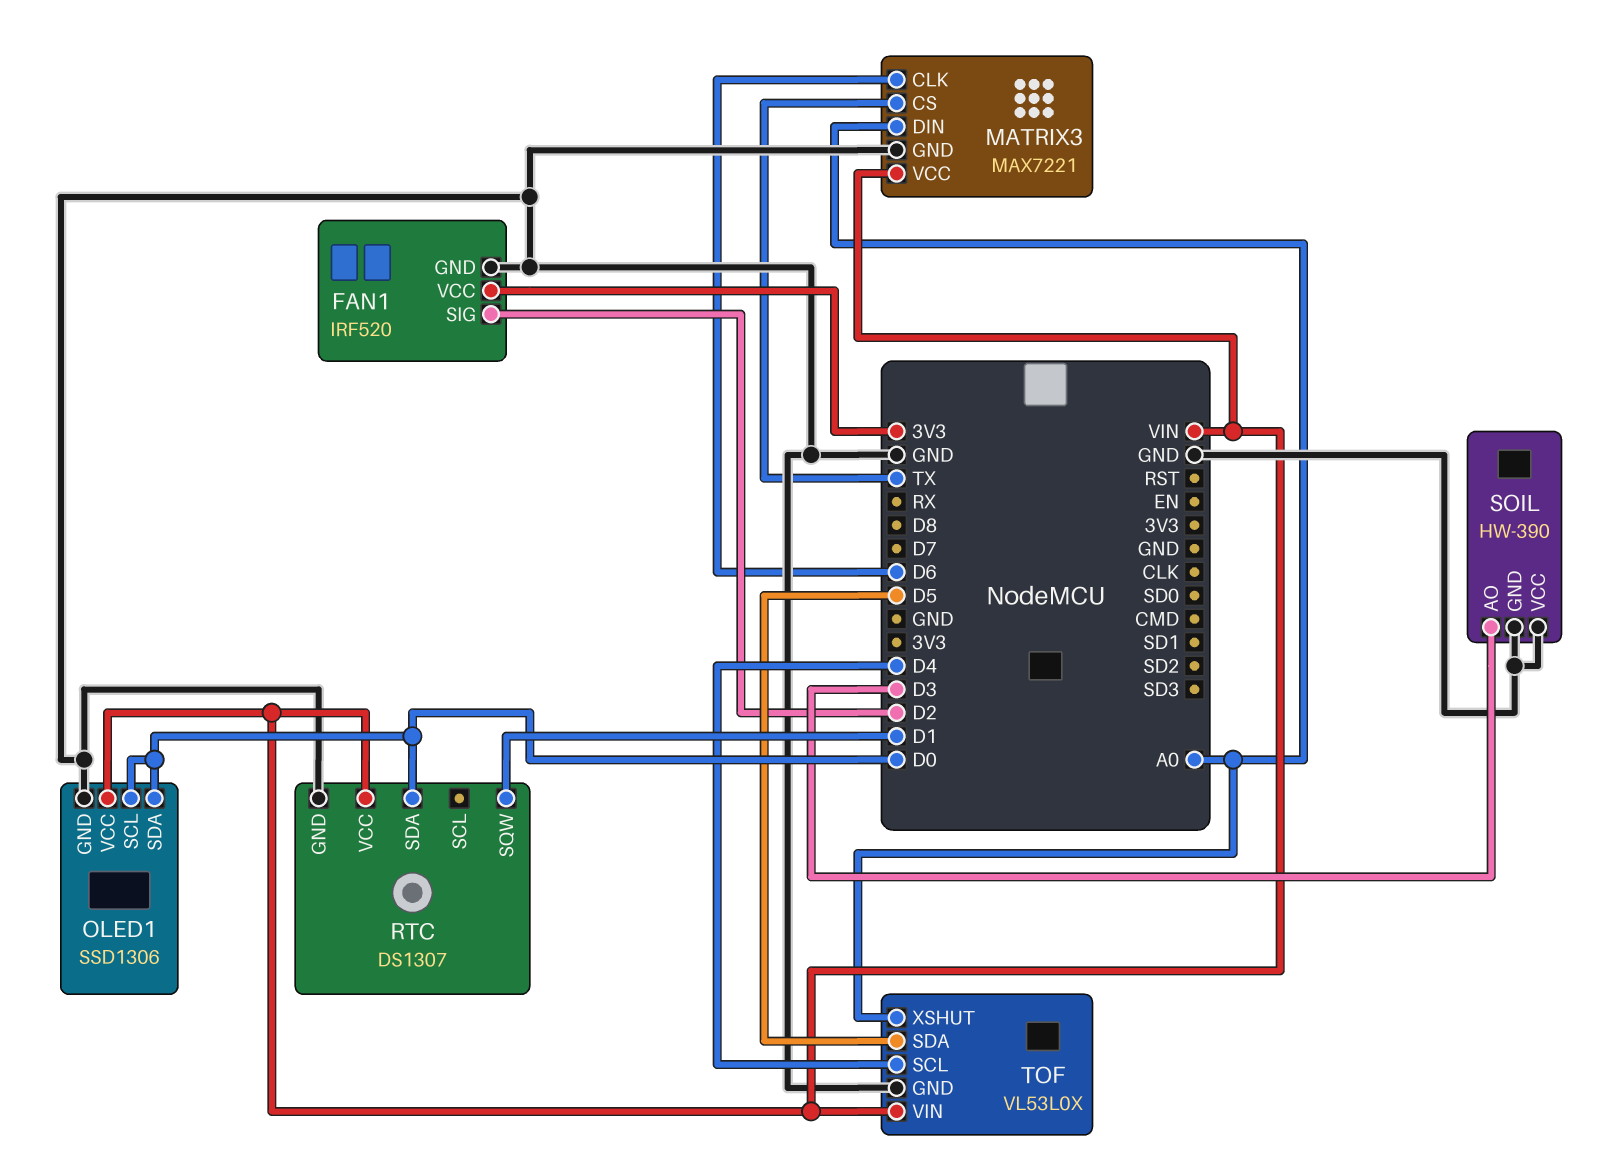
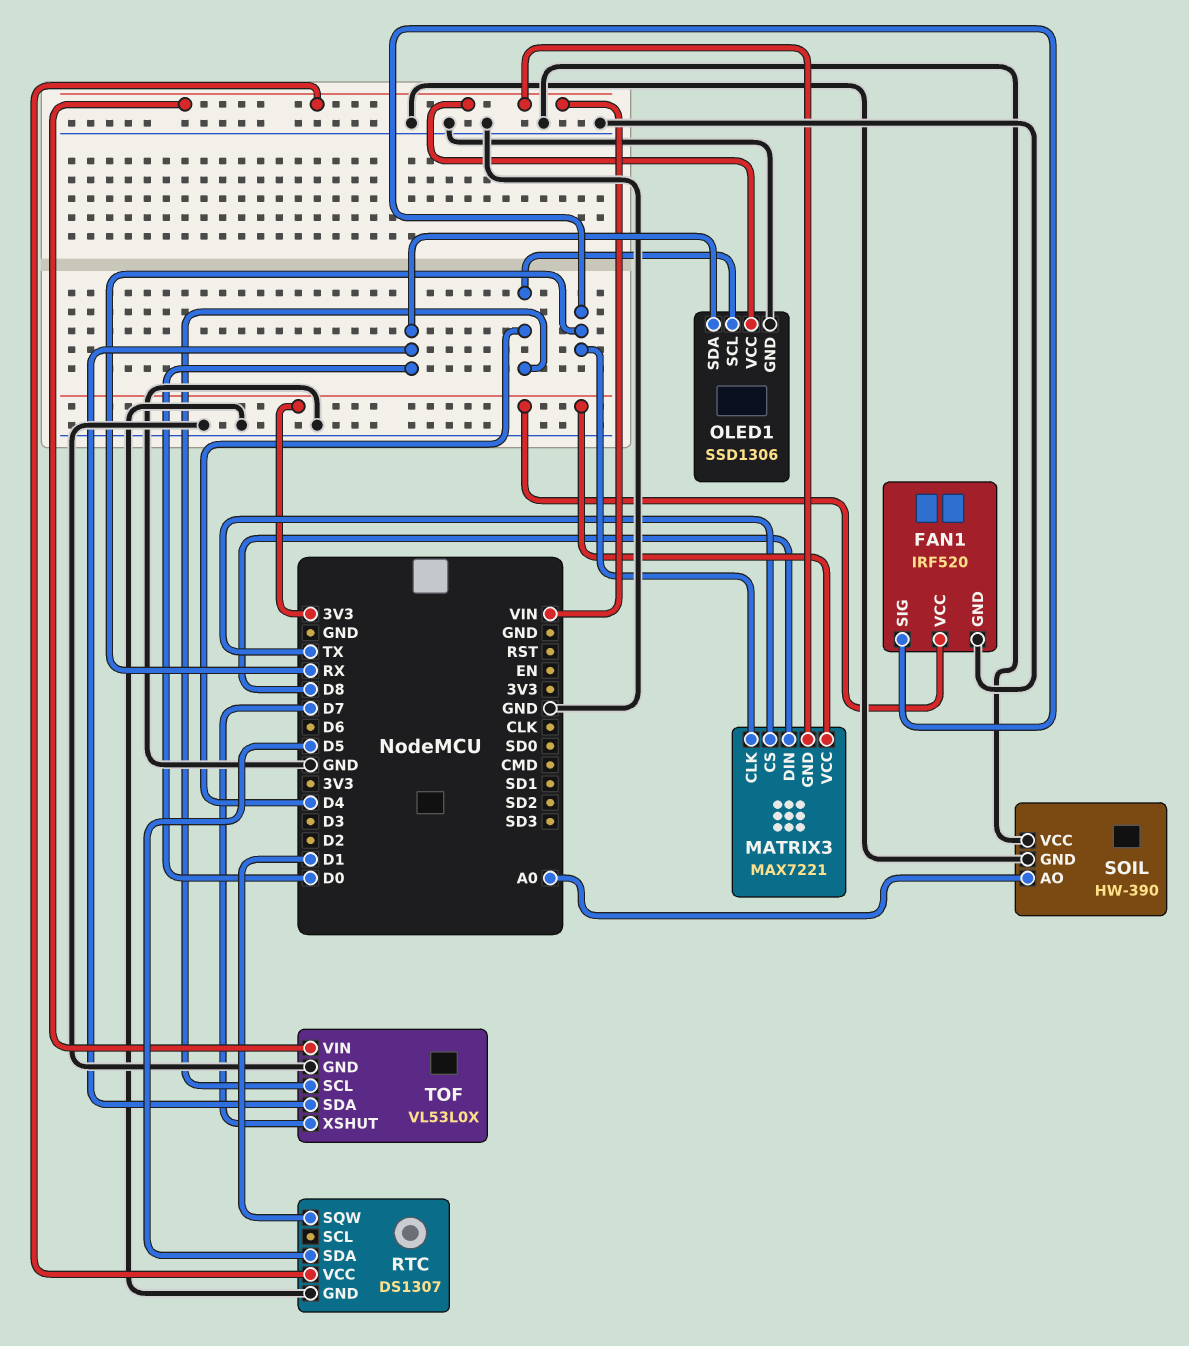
FAN1 pin SIG: D2 -> RX
MATRIX3 pin CLK: D6 -> RX
MATRIX3 pin DIN: A0 -> D8
MATRIX3 pin GND: GND -> VIN
MATRIX3 pin VCC: VIN -> 3V3
OLED1 pin SCL: D0 -> D4
RTC pin SDA: D0 -> D5
SOIL pin AO: D3 -> A0
TOF pin SDA: D5 -> D0
TOF pin XSHUT: A0 -> D7

